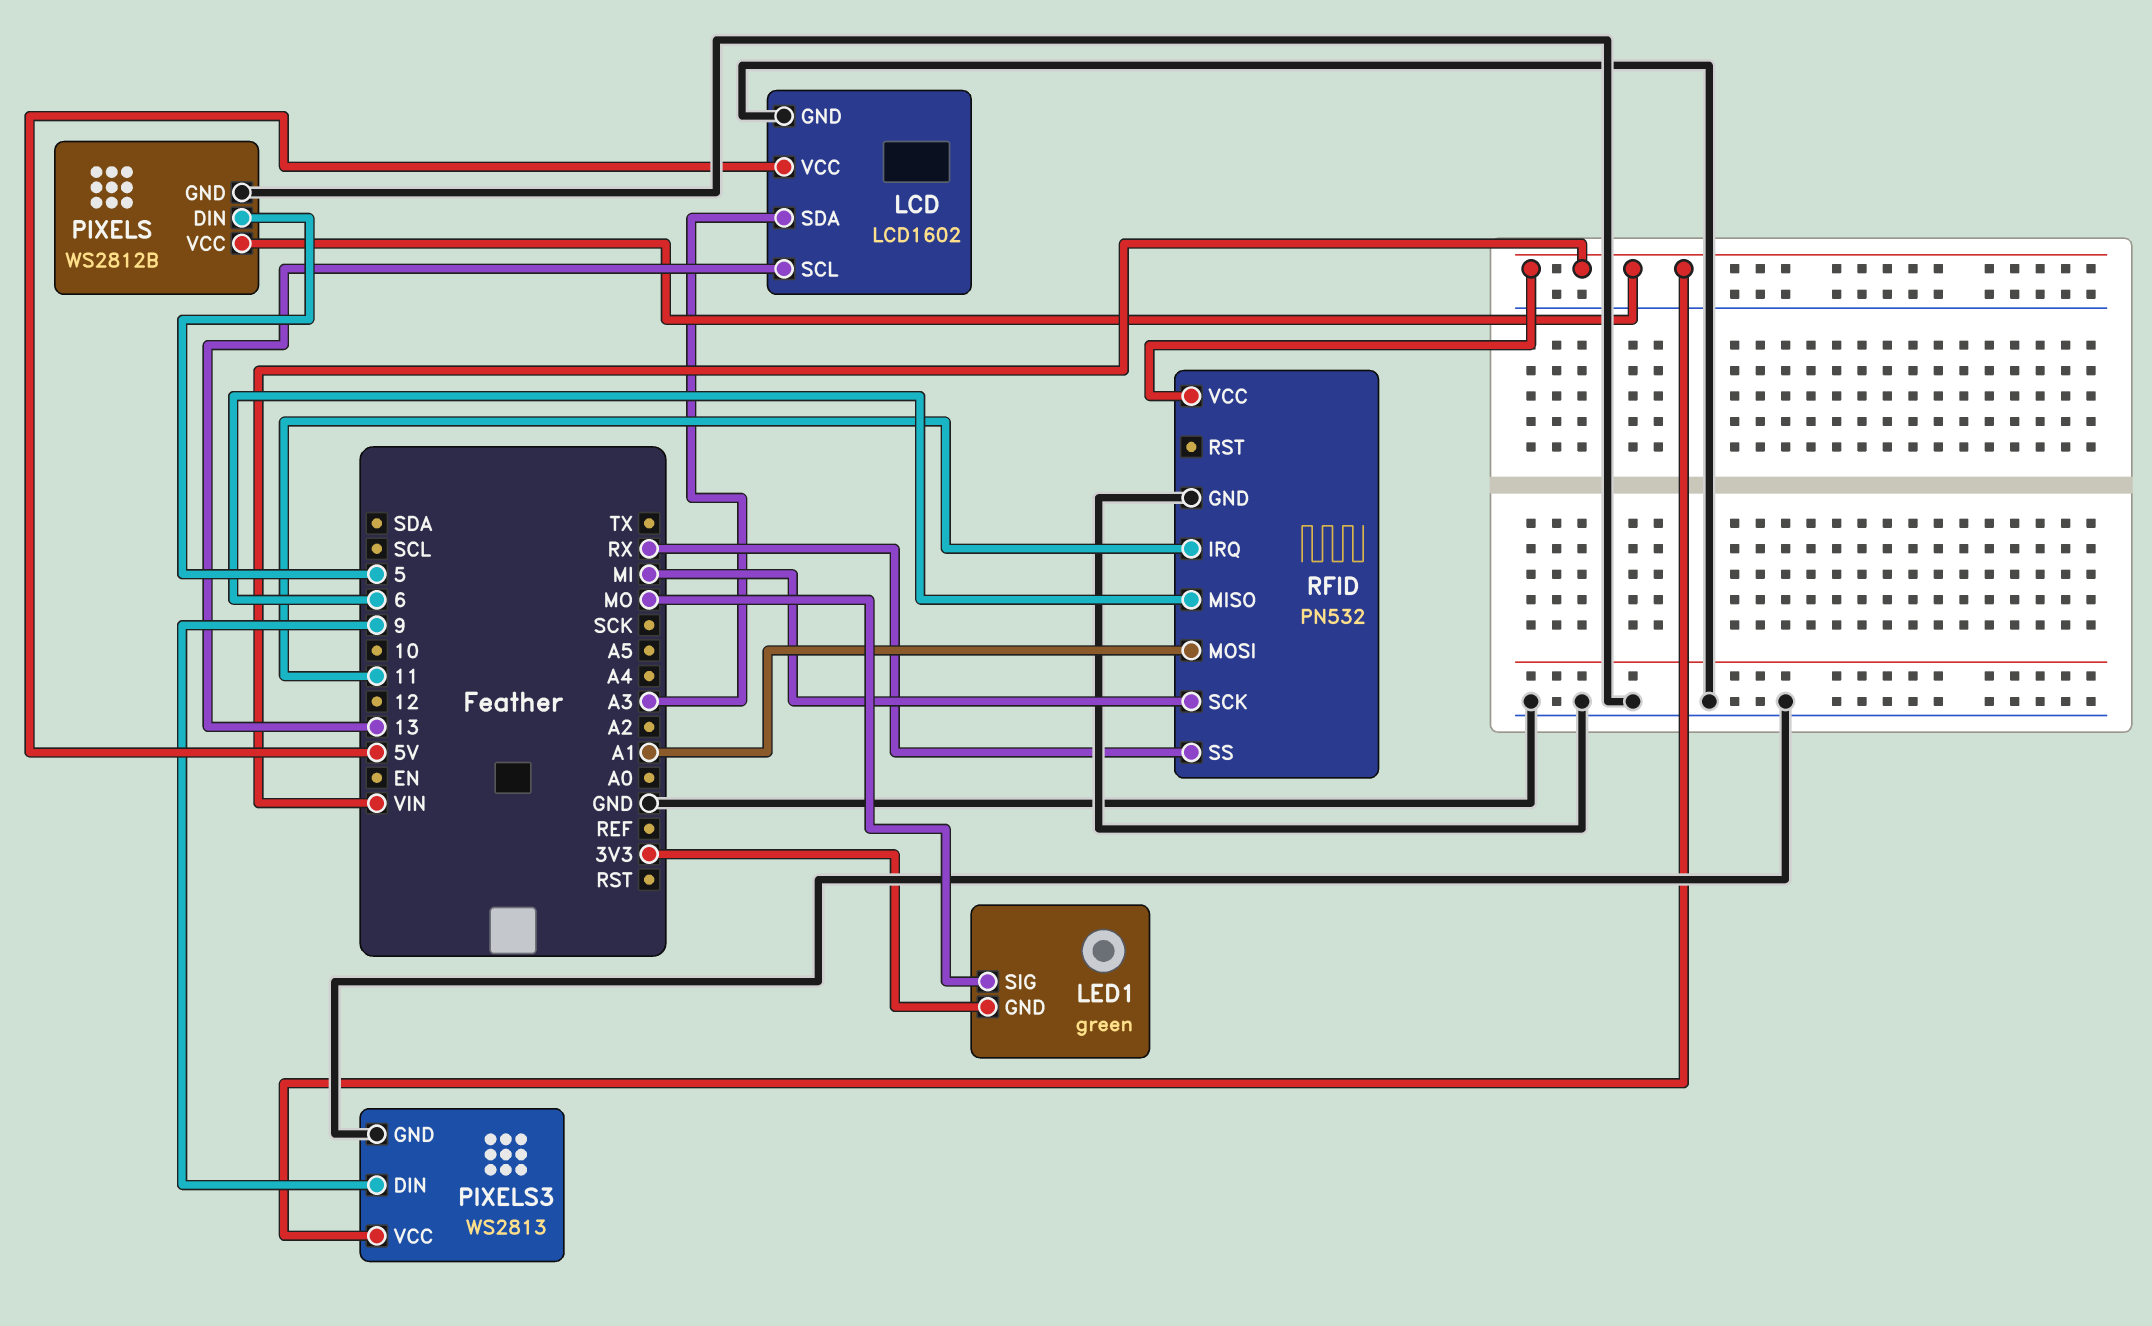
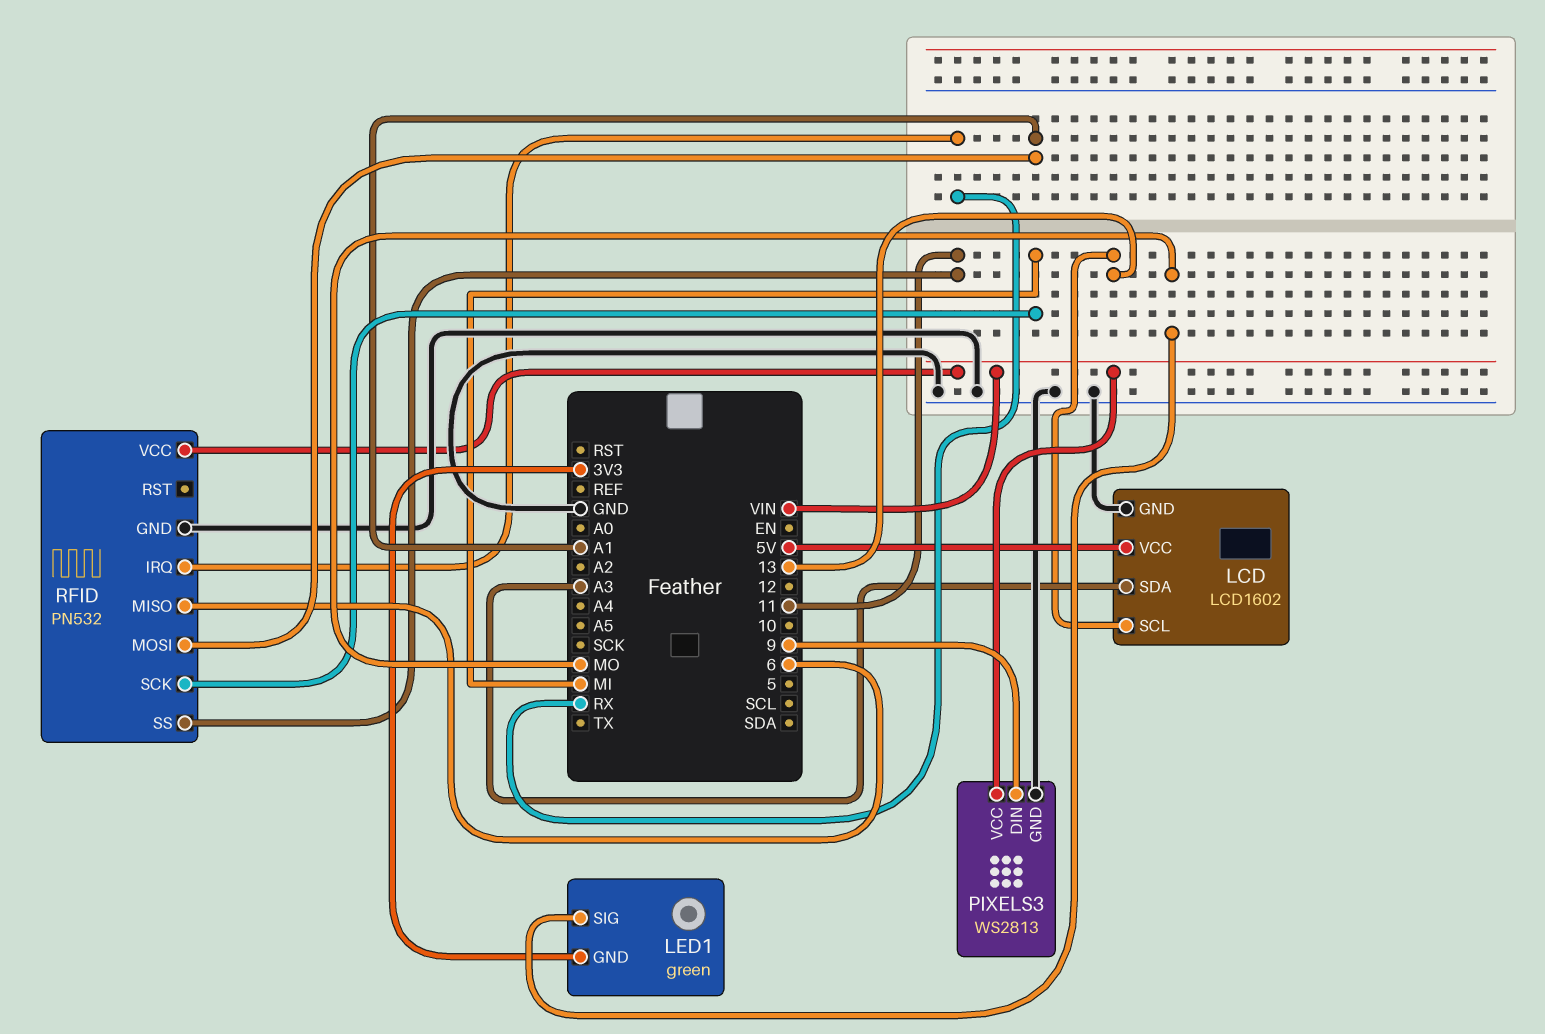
PIXELS: WS2812B -> none
PIXELS pin DIN: 5 -> none
PIXELS pin GND: GND -> none
PIXELS pin VCC: VIN -> none
RFID pin IRQ: 11 -> RX
RFID pin SS: RX -> 11

